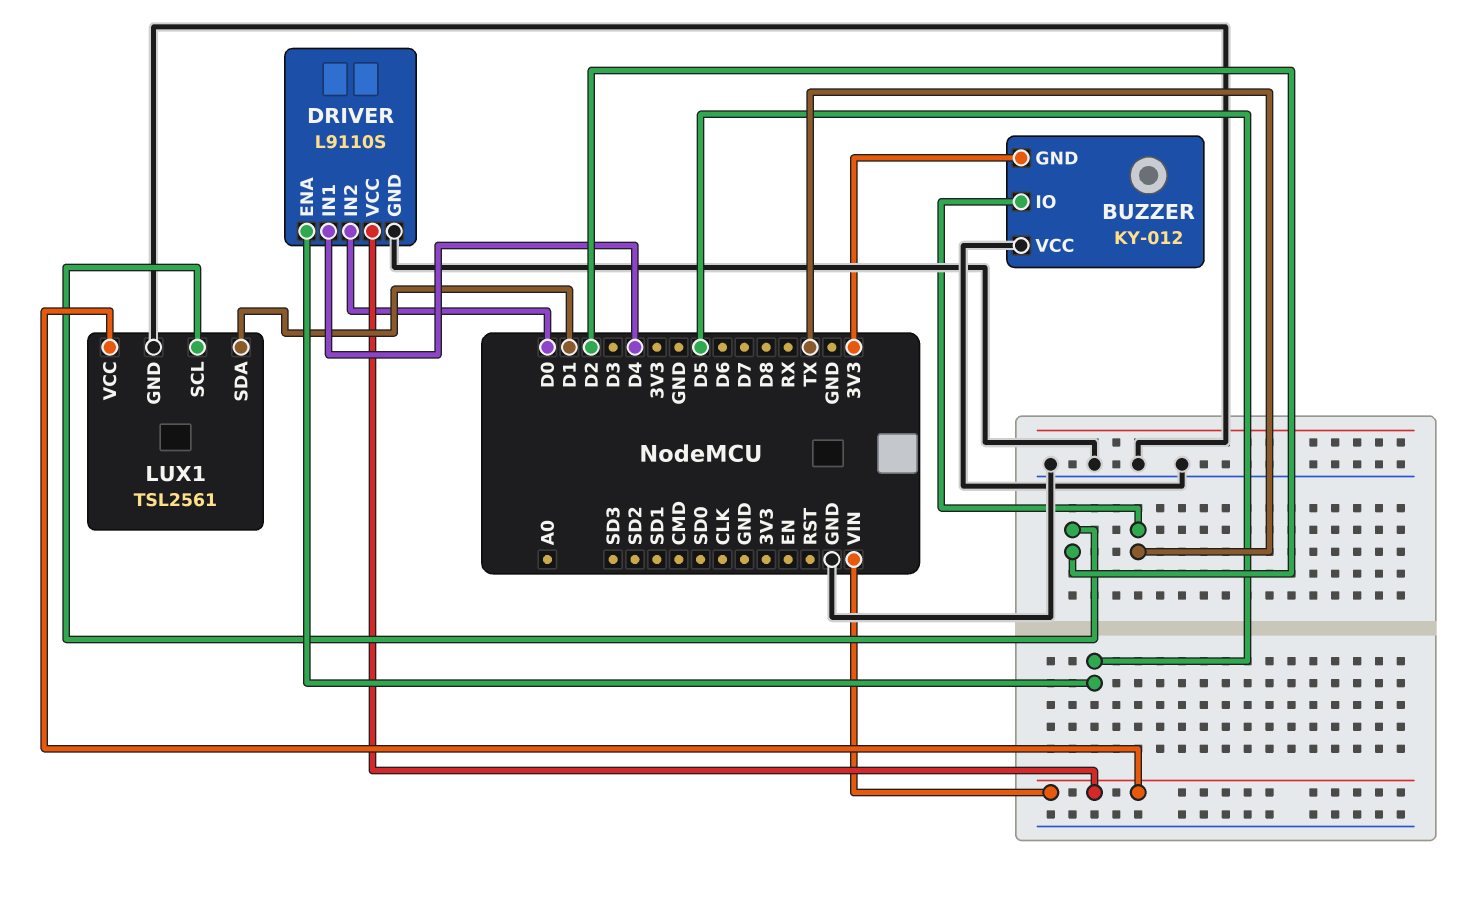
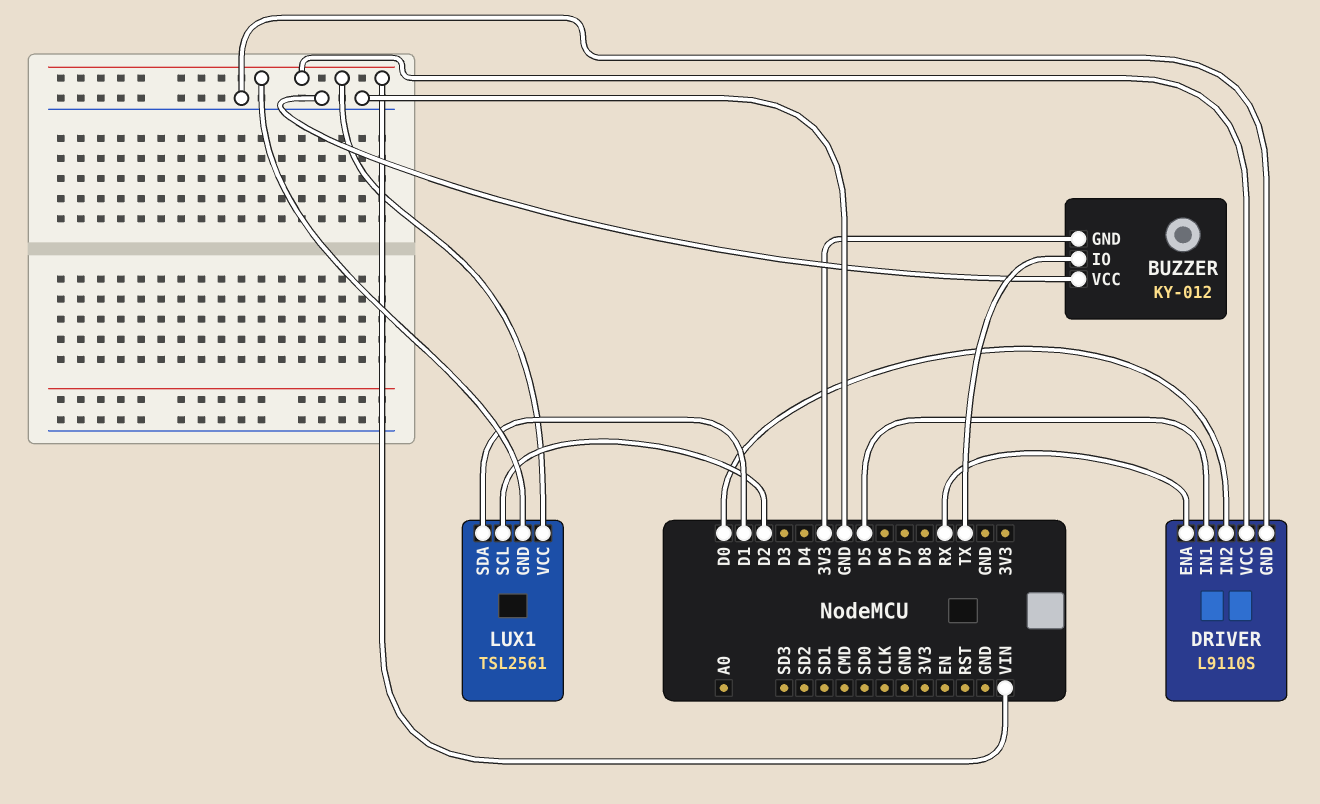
DRIVER pin ENA: D5 -> RX
DRIVER pin IN1: D4 -> D5
LUX1 pin GND: GND -> VIN

